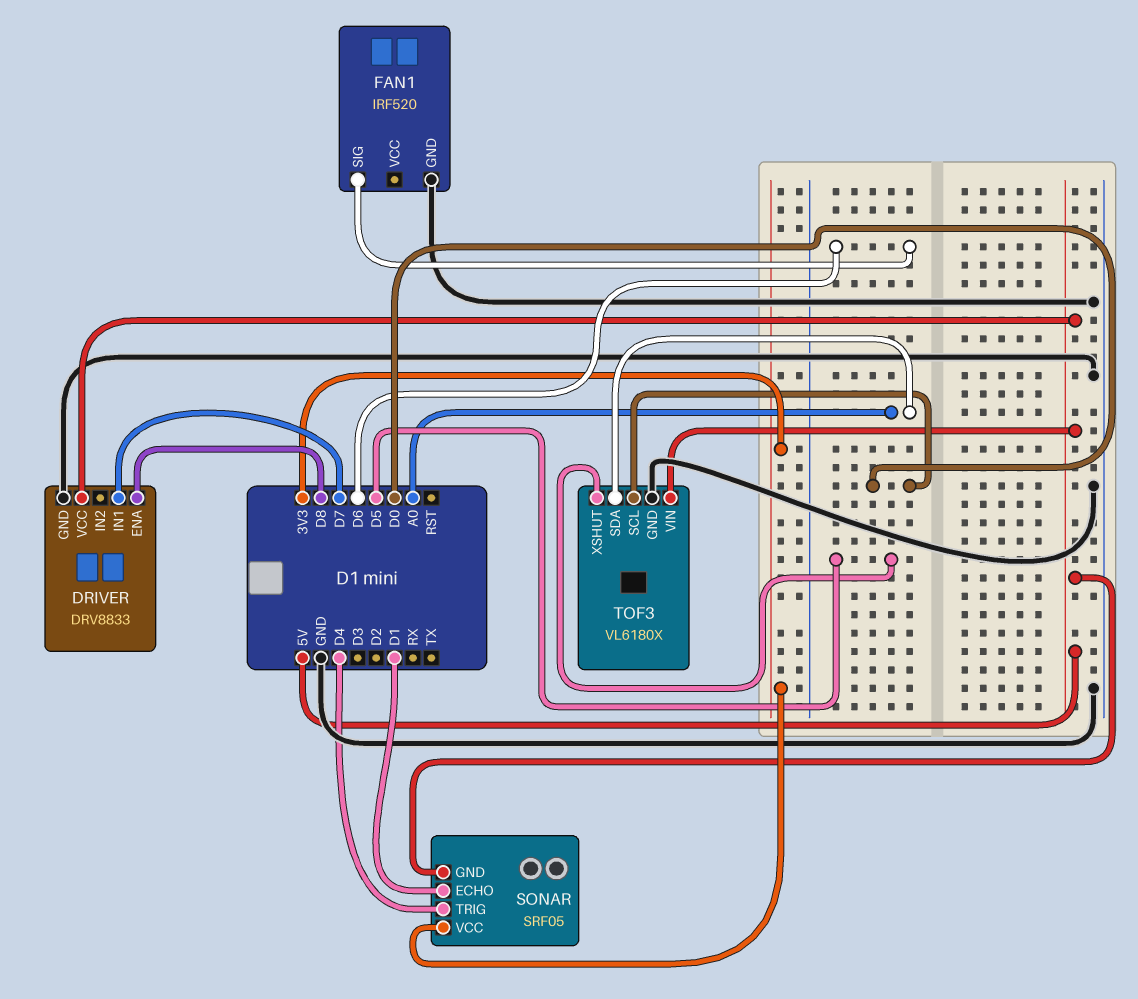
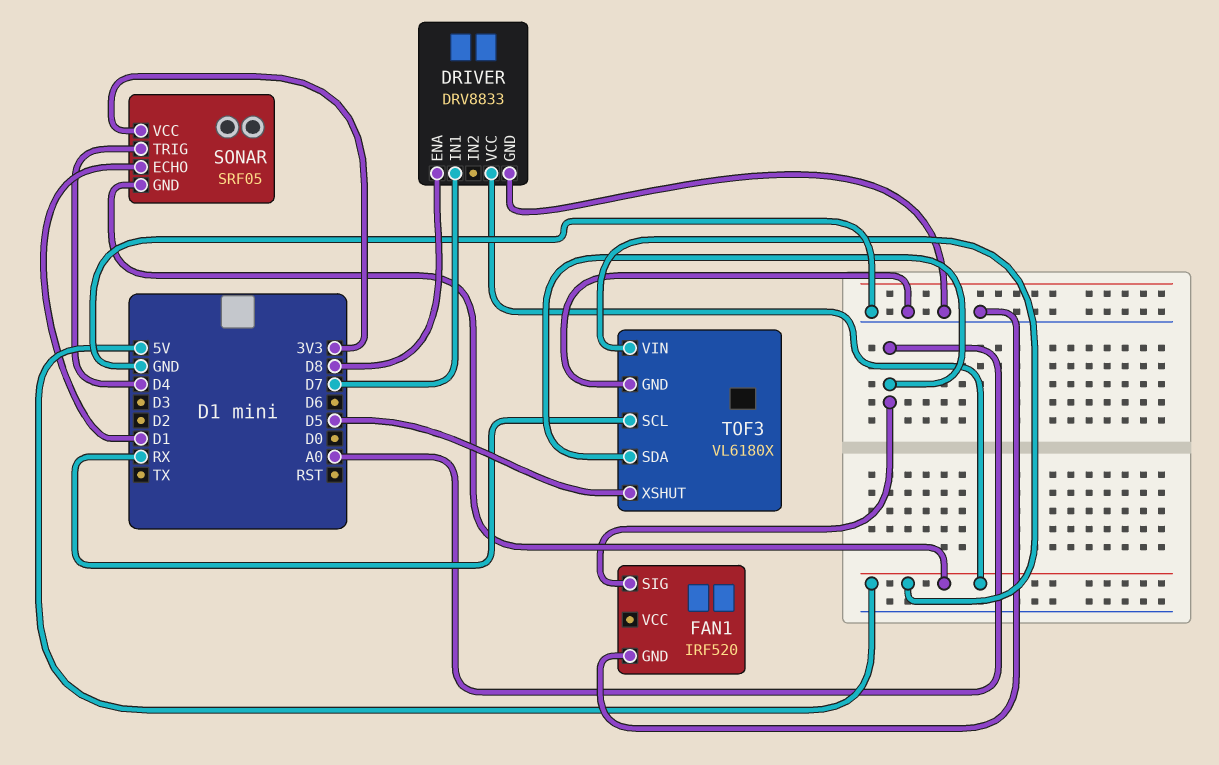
FAN1 pin SIG: D6 -> A0
TOF3 pin SCL: D0 -> RX

